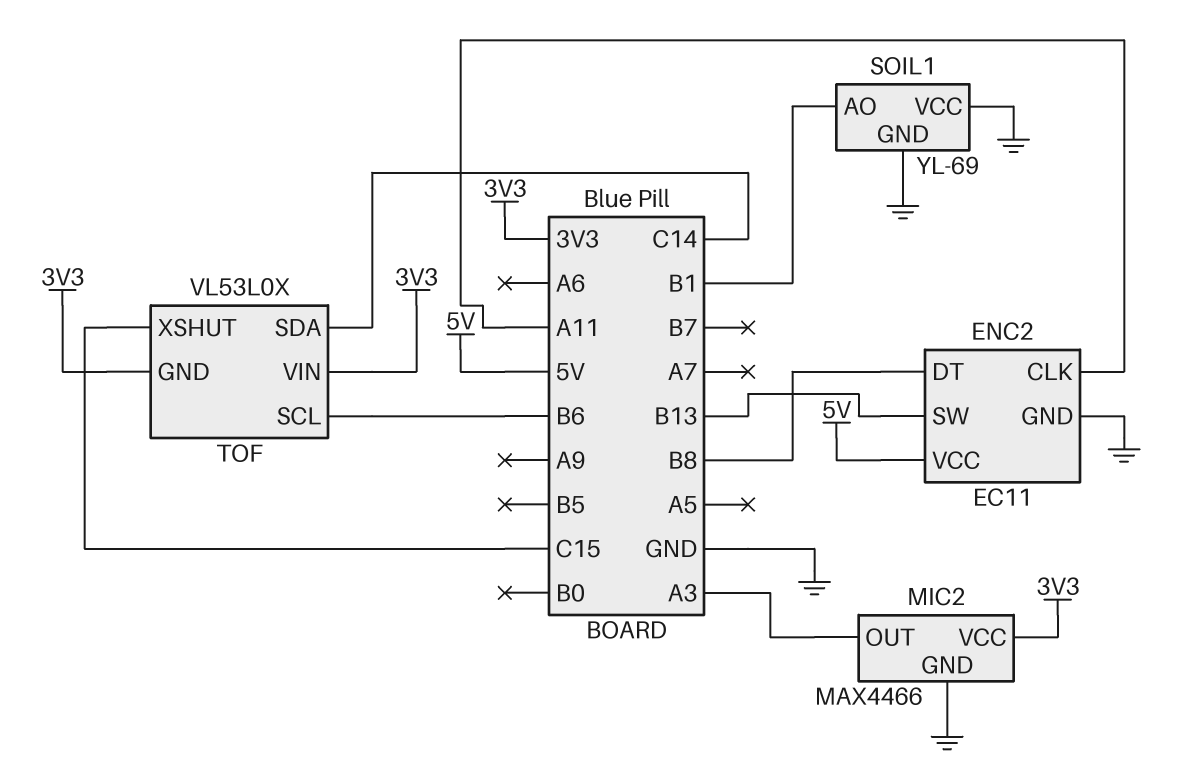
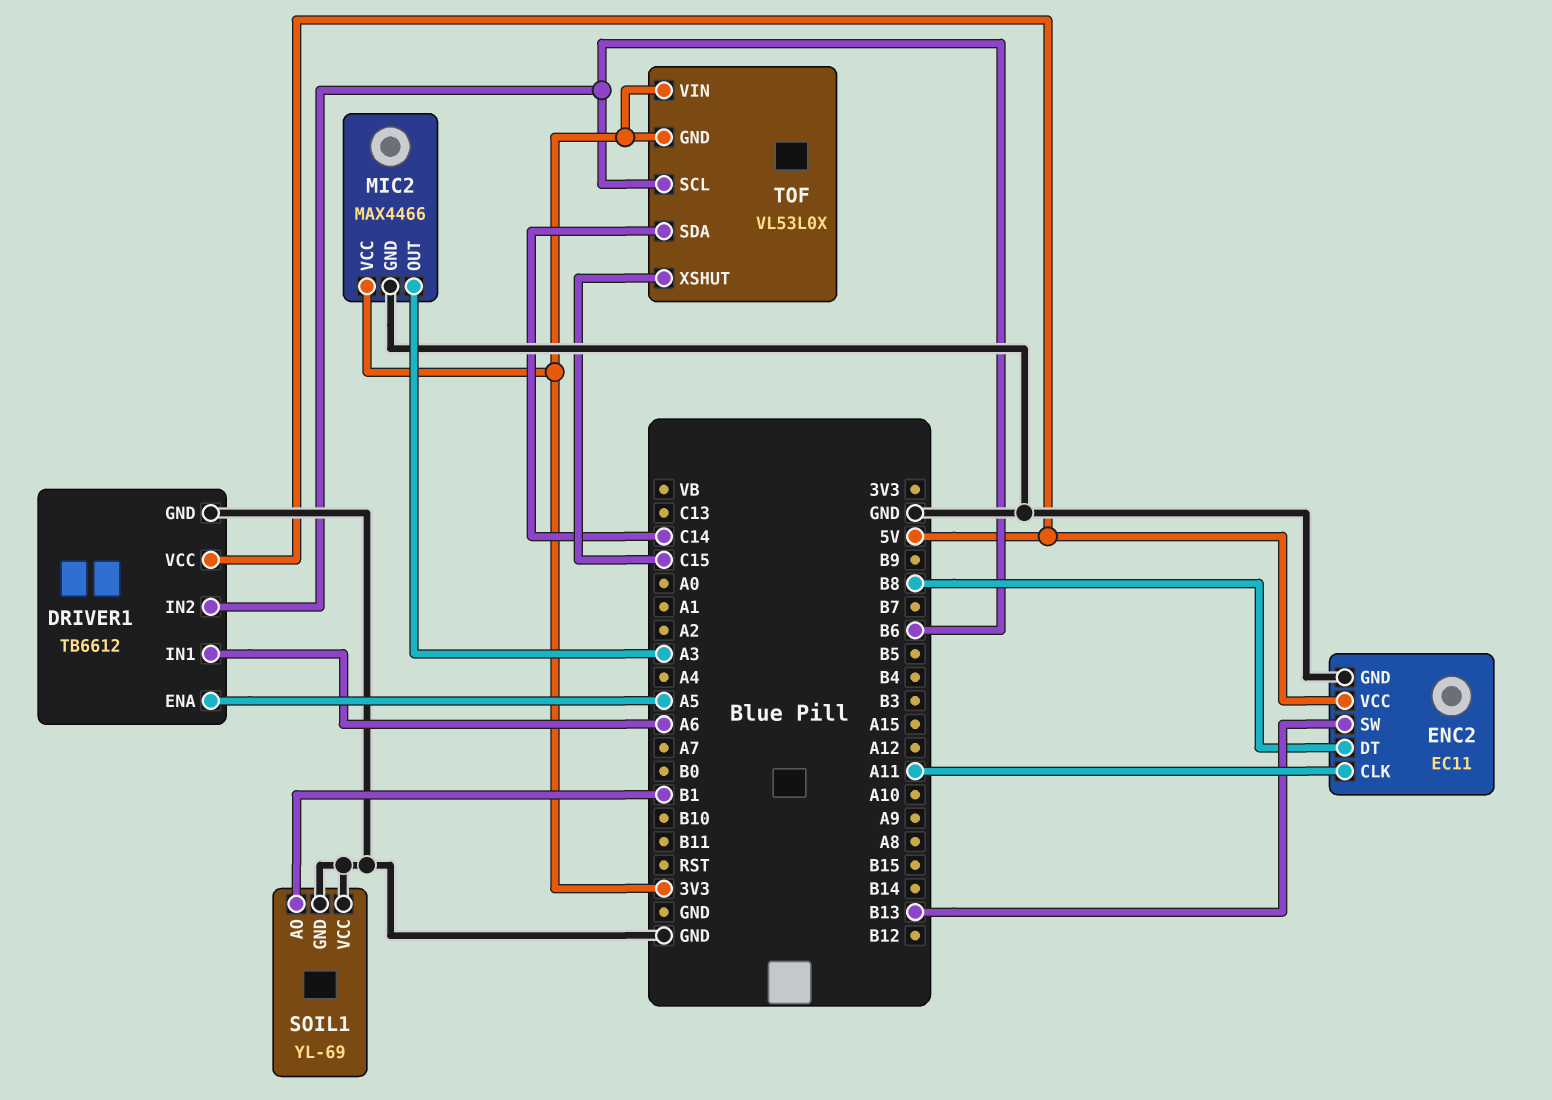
DRIVER1: none -> TB6612
DRIVER1 pin ENA: none -> A5
DRIVER1 pin GND: none -> GND
DRIVER1 pin IN1: none -> A6
DRIVER1 pin IN2: none -> B6
DRIVER1 pin VCC: none -> 5V

